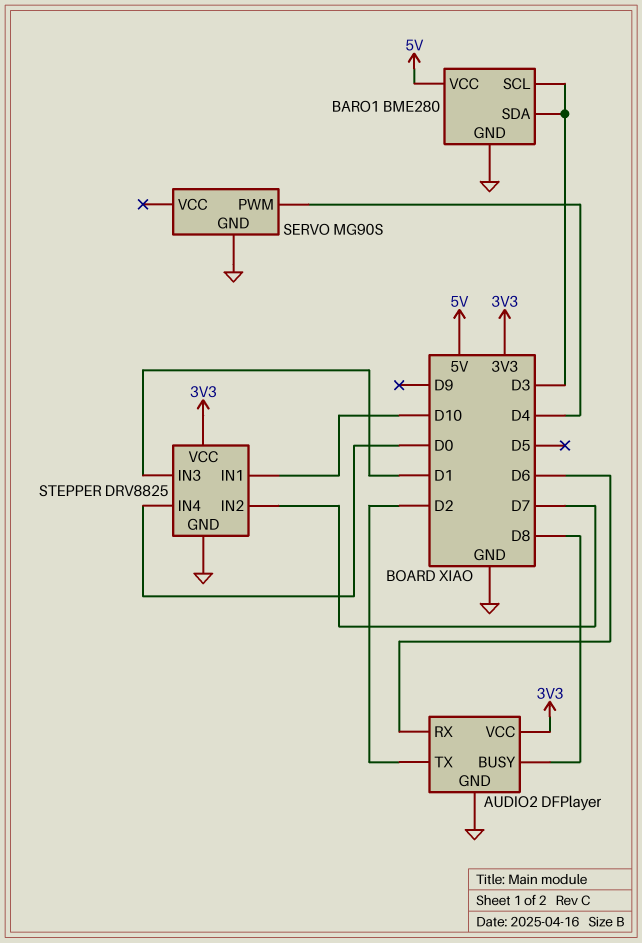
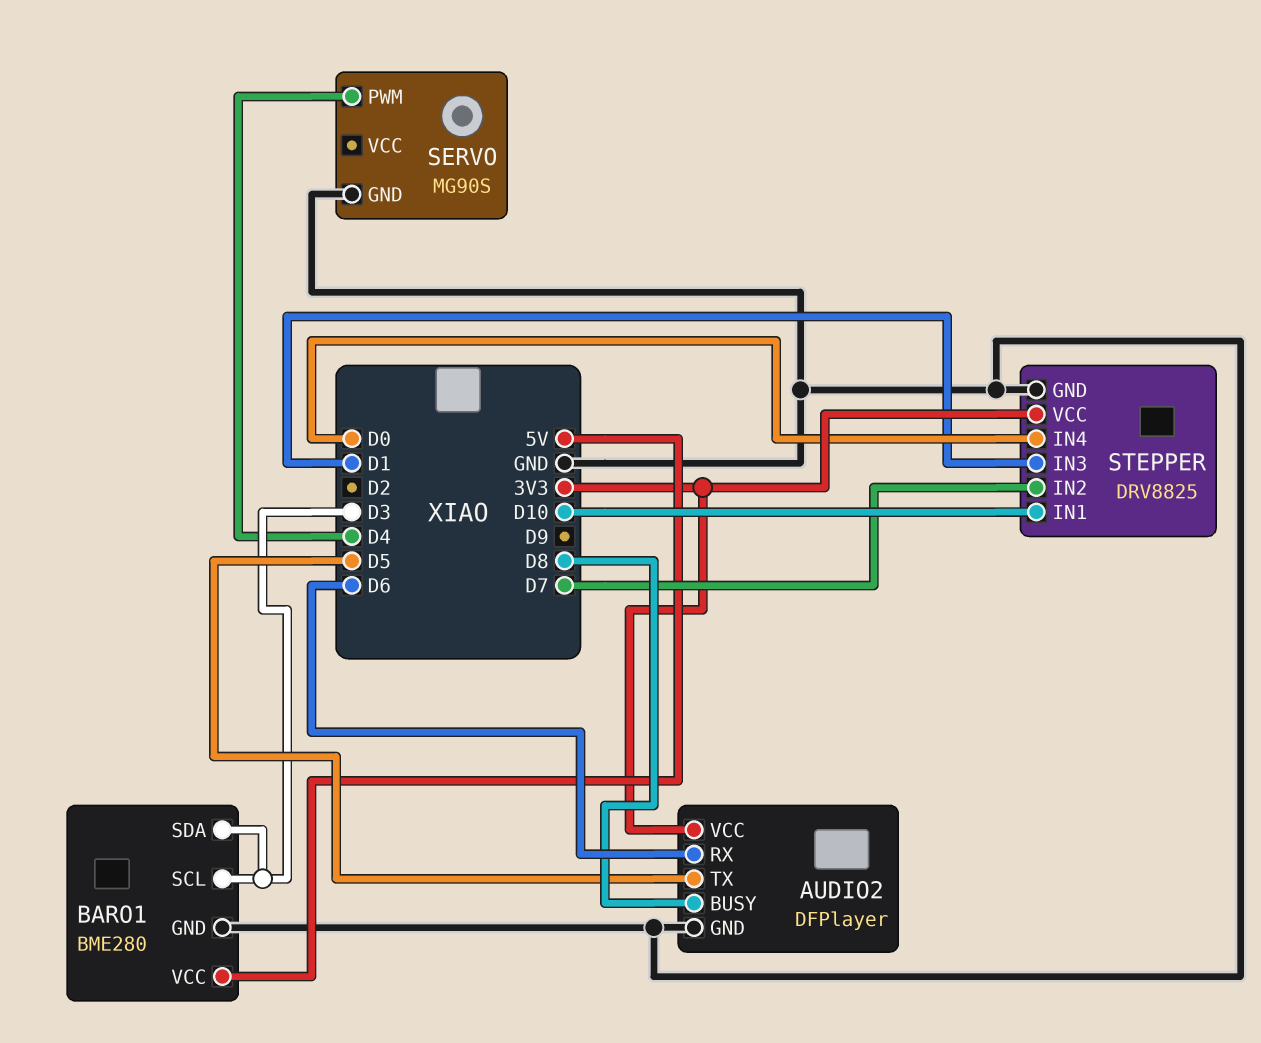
AUDIO2 pin TX: D2 -> D5

